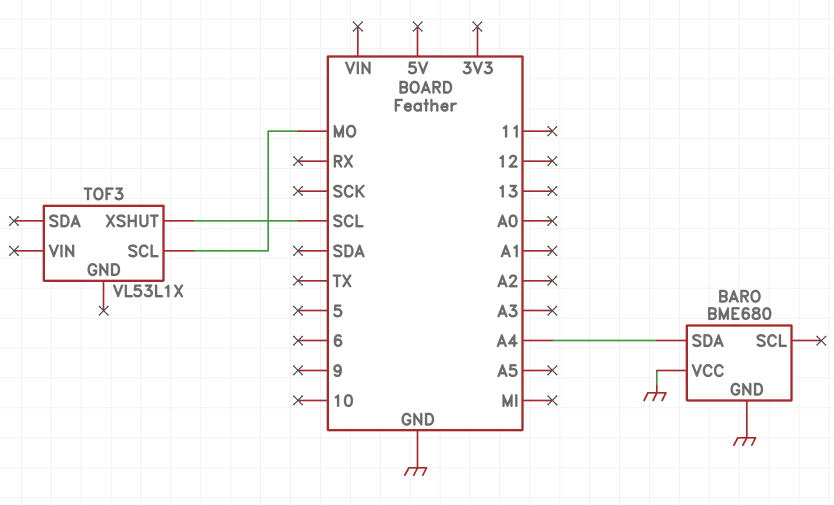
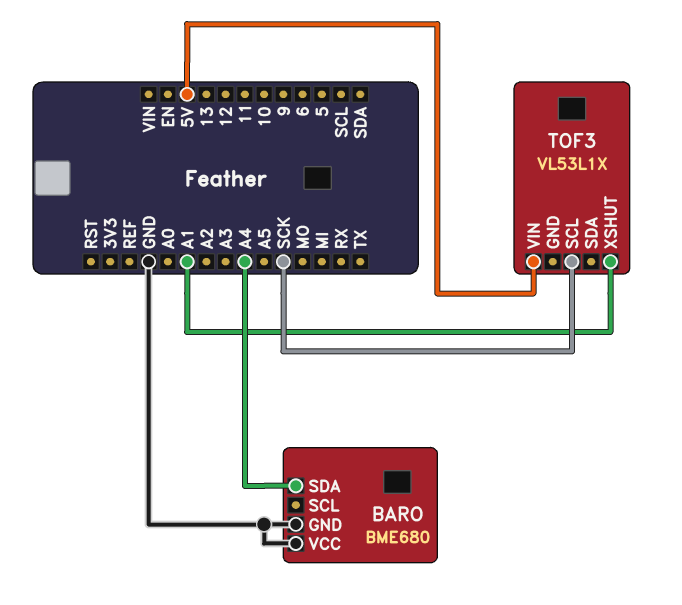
TOF3 pin SCL: MO -> SCK
TOF3 pin VIN: none -> 5V
TOF3 pin XSHUT: SCL -> A1

